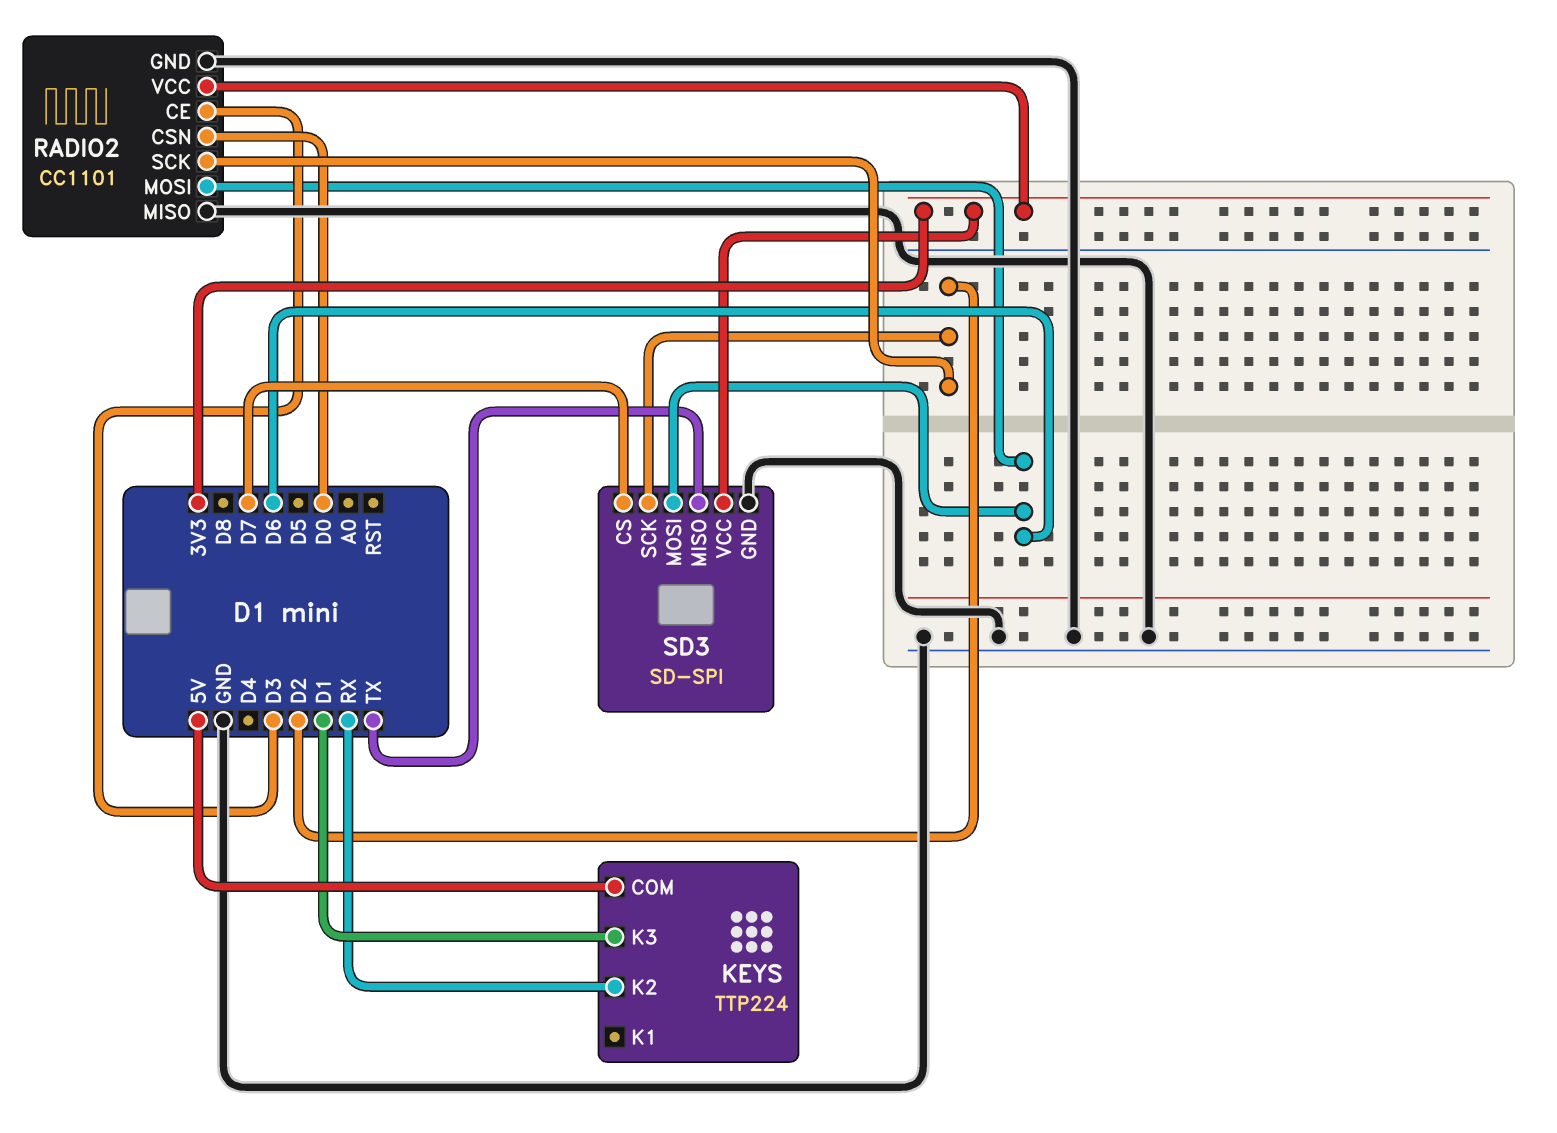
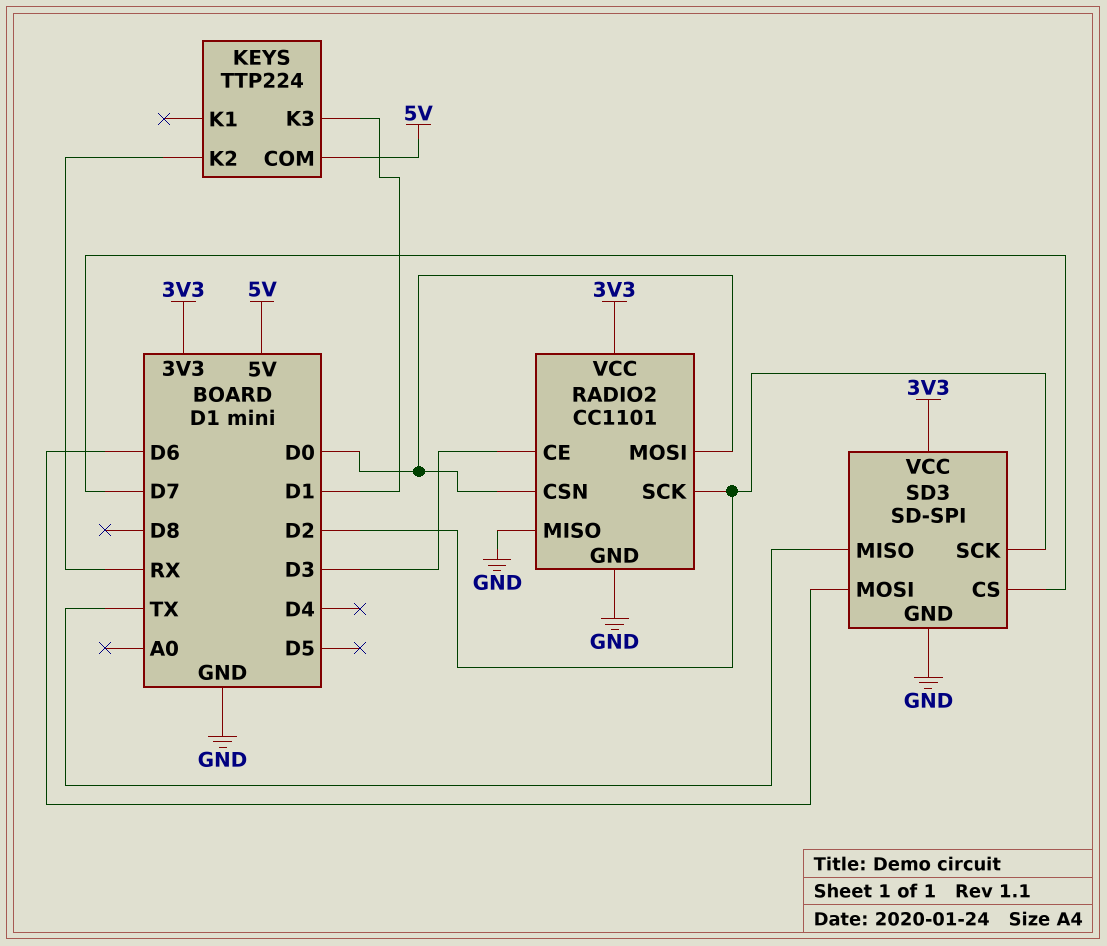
RADIO2 pin MOSI: D6 -> D0

